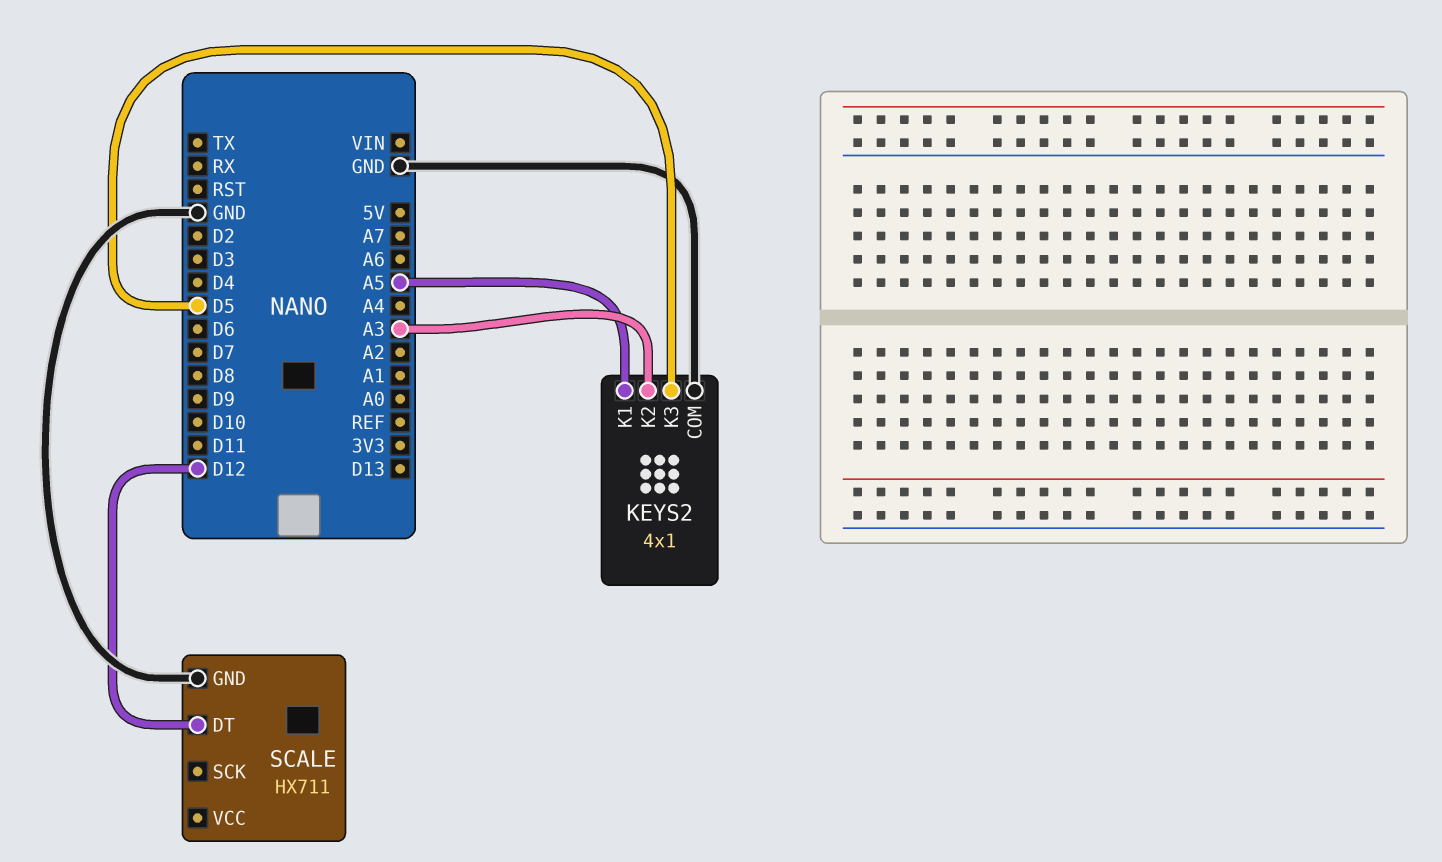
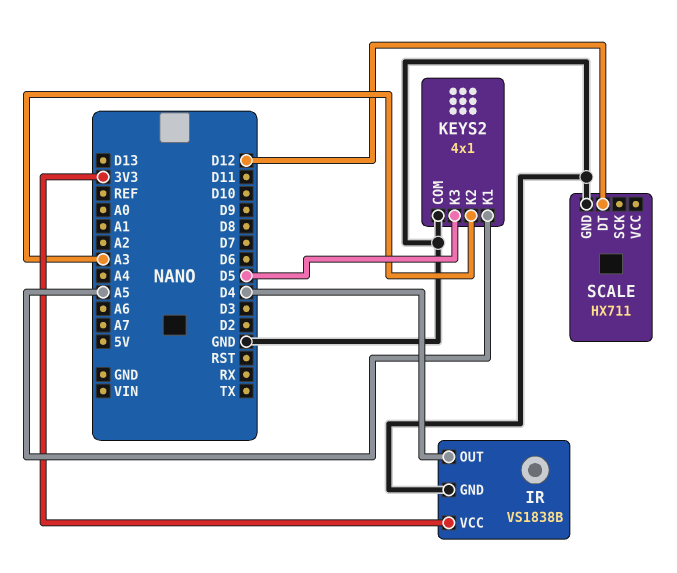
IR: none -> VS1838B
IR pin GND: none -> GND
IR pin OUT: none -> D4
IR pin VCC: none -> 3V3

